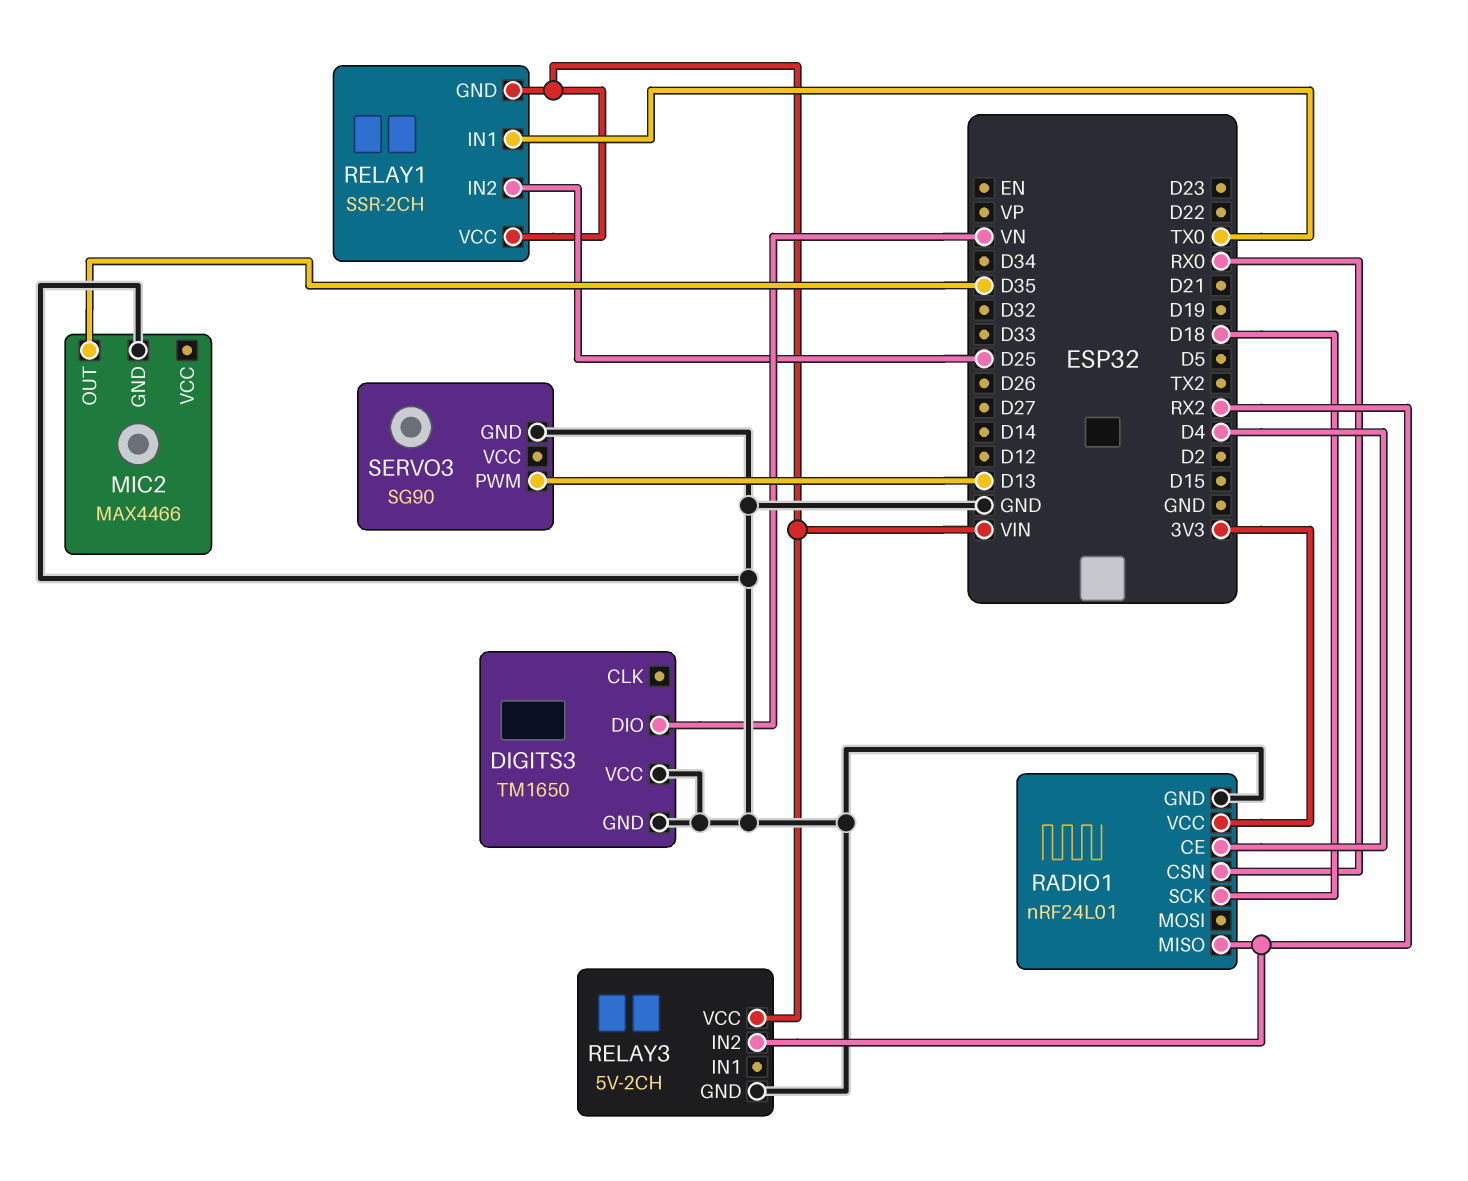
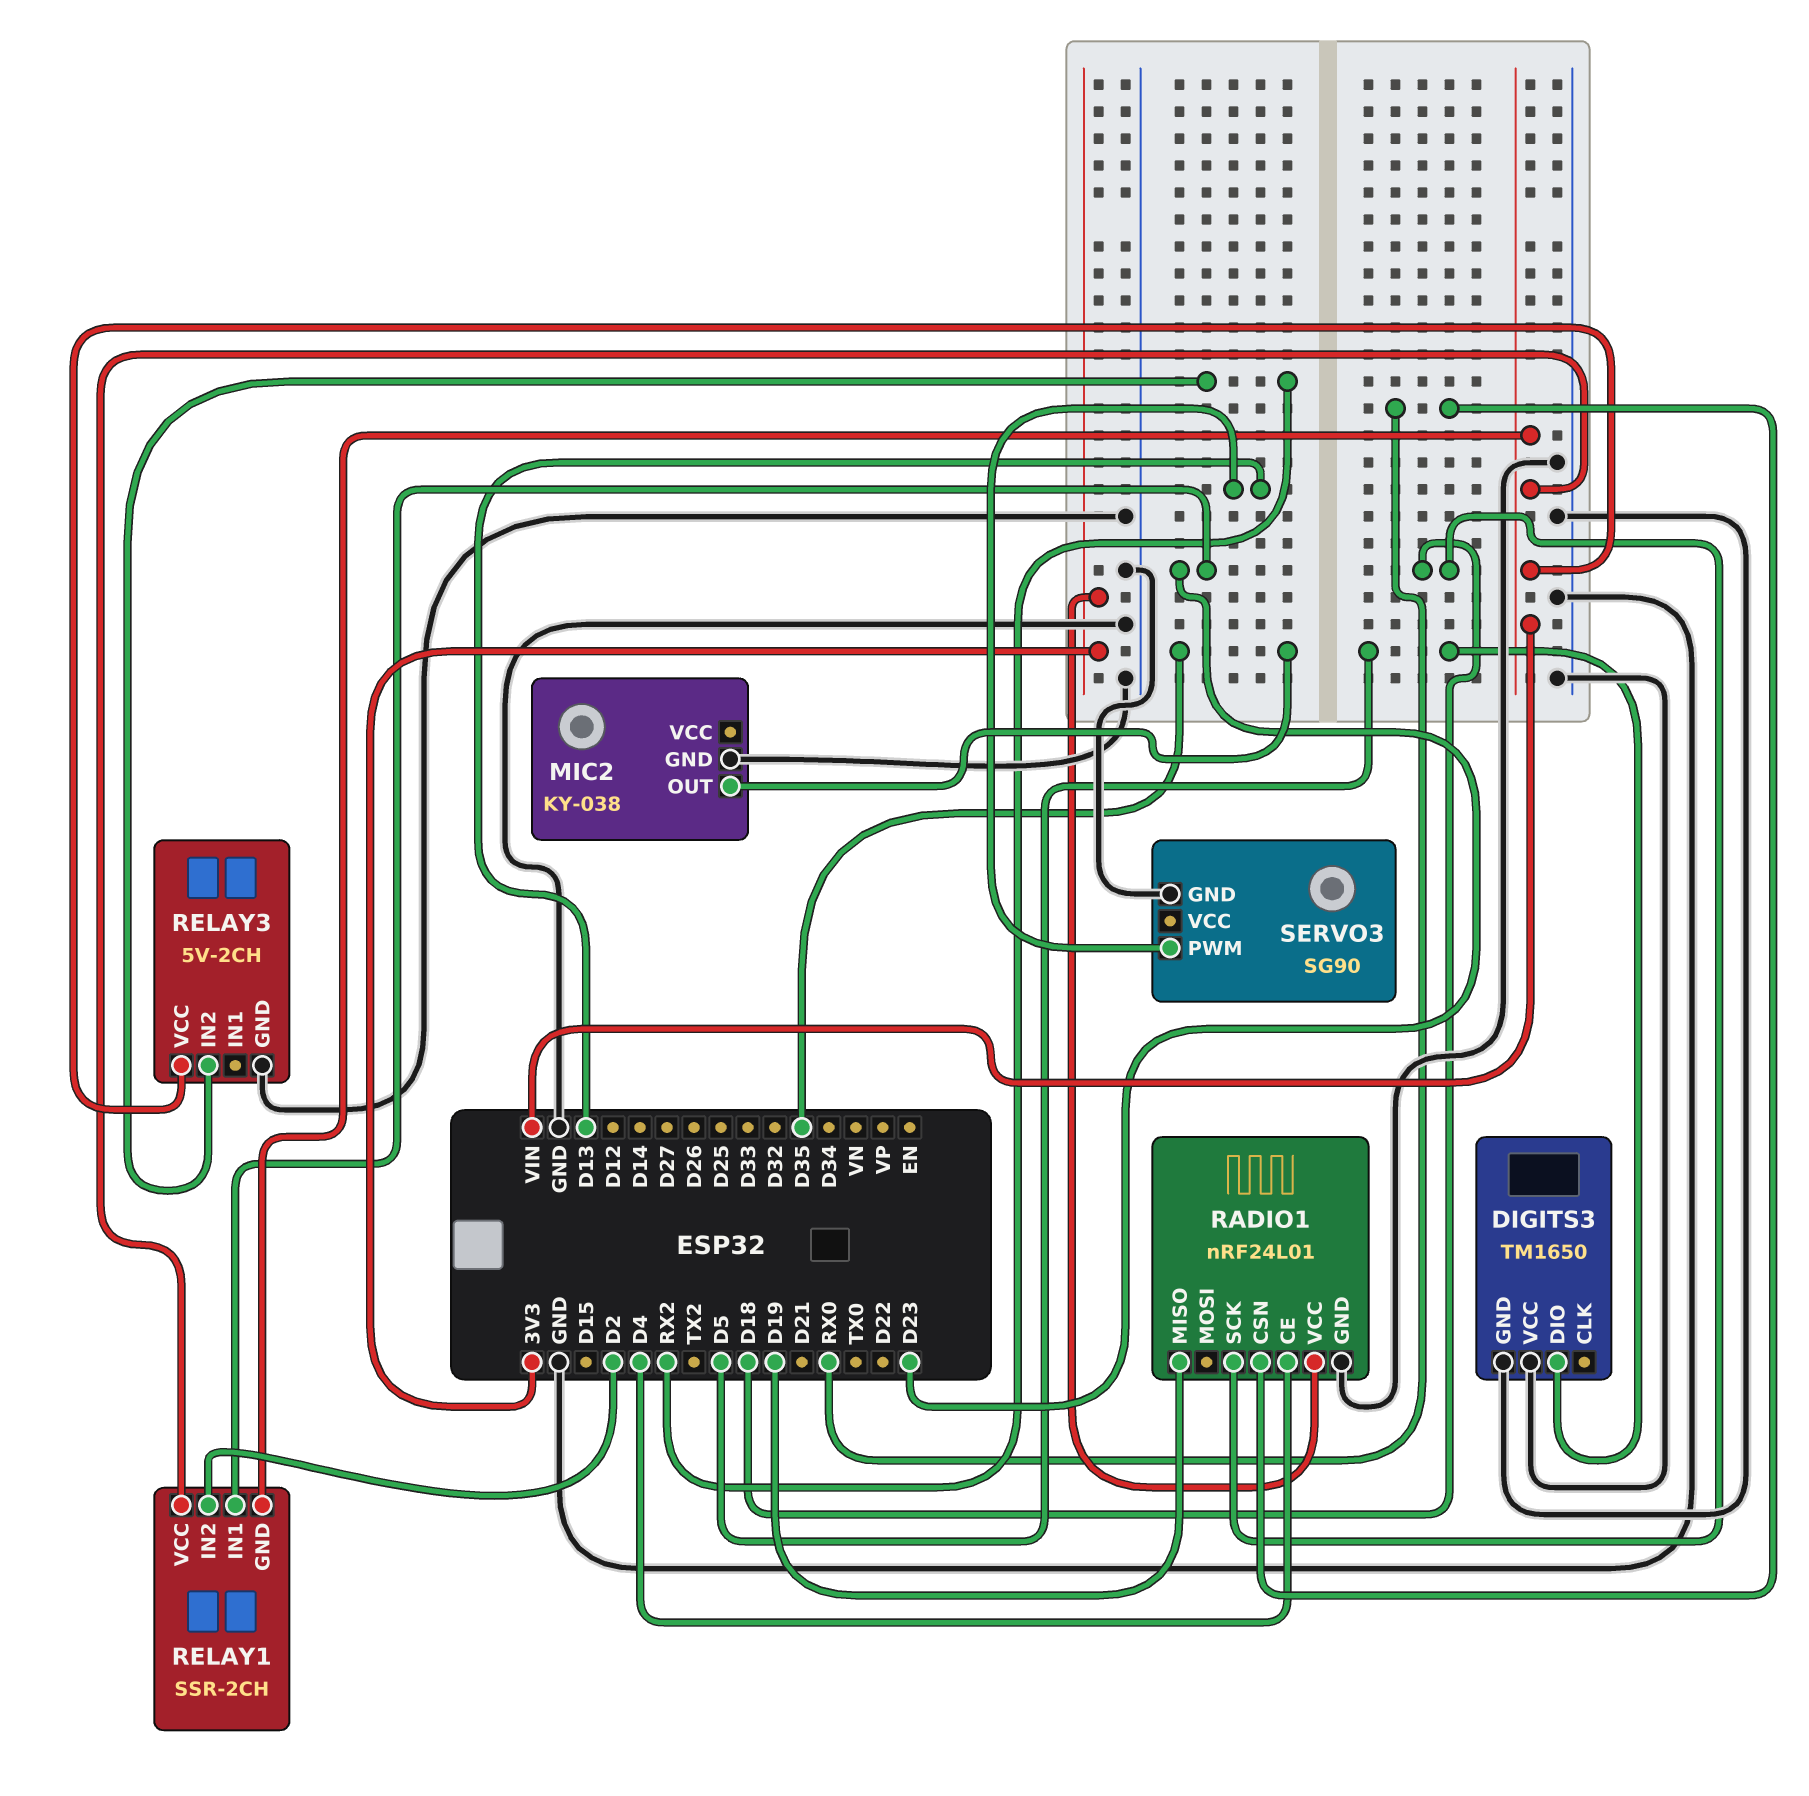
DIGITS3 pin DIO: VN -> D5
MIC2: MAX4466 -> KY-038
RADIO1 pin MISO: RX2 -> D19
RELAY1 pin IN1: TX0 -> D23
RELAY1 pin IN2: D25 -> D2

